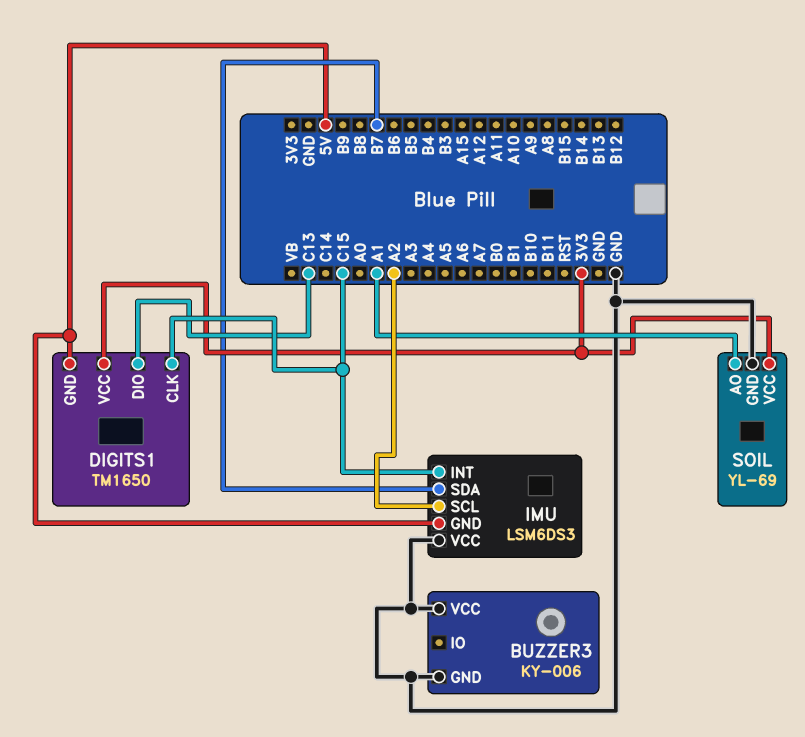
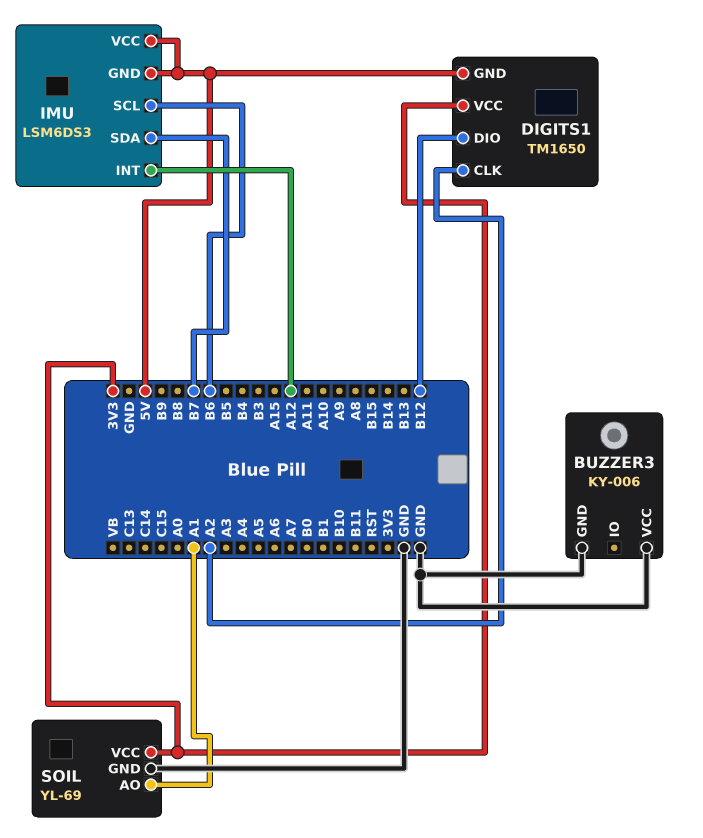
DIGITS1 pin CLK: C15 -> A2
DIGITS1 pin DIO: C13 -> B12
IMU pin INT: C15 -> A12
IMU pin SCL: A2 -> B6
IMU pin VCC: GND -> 5V

